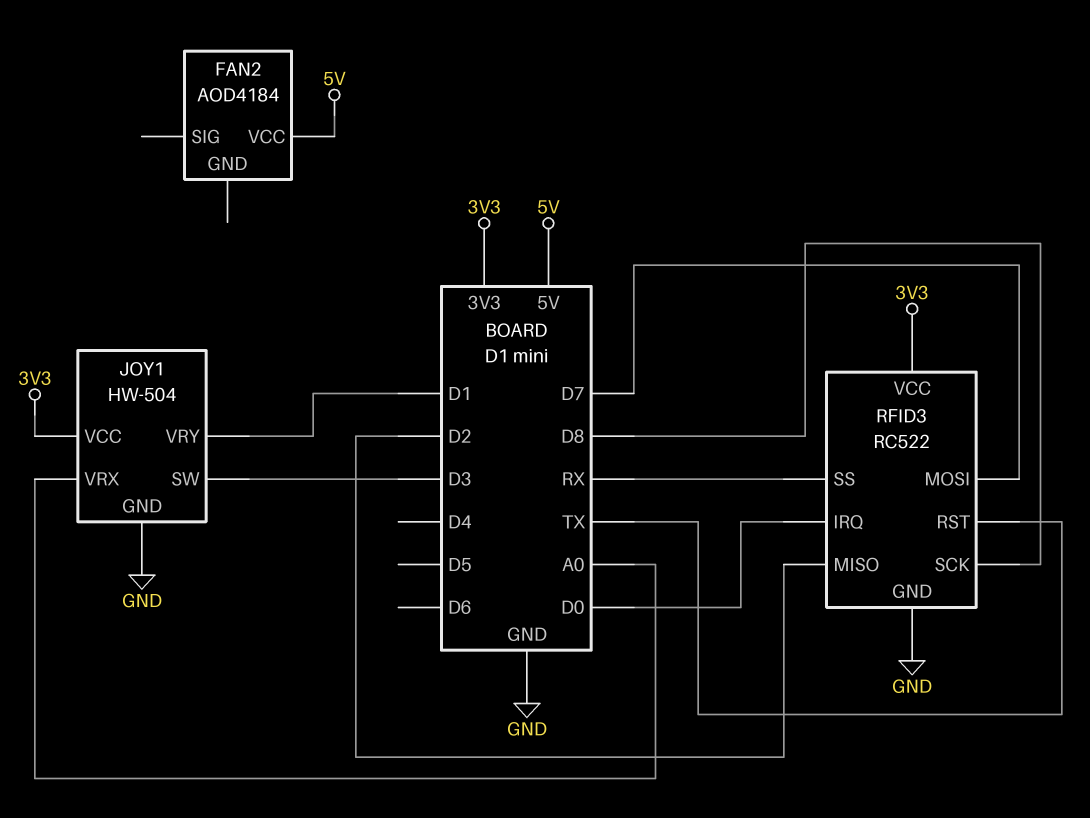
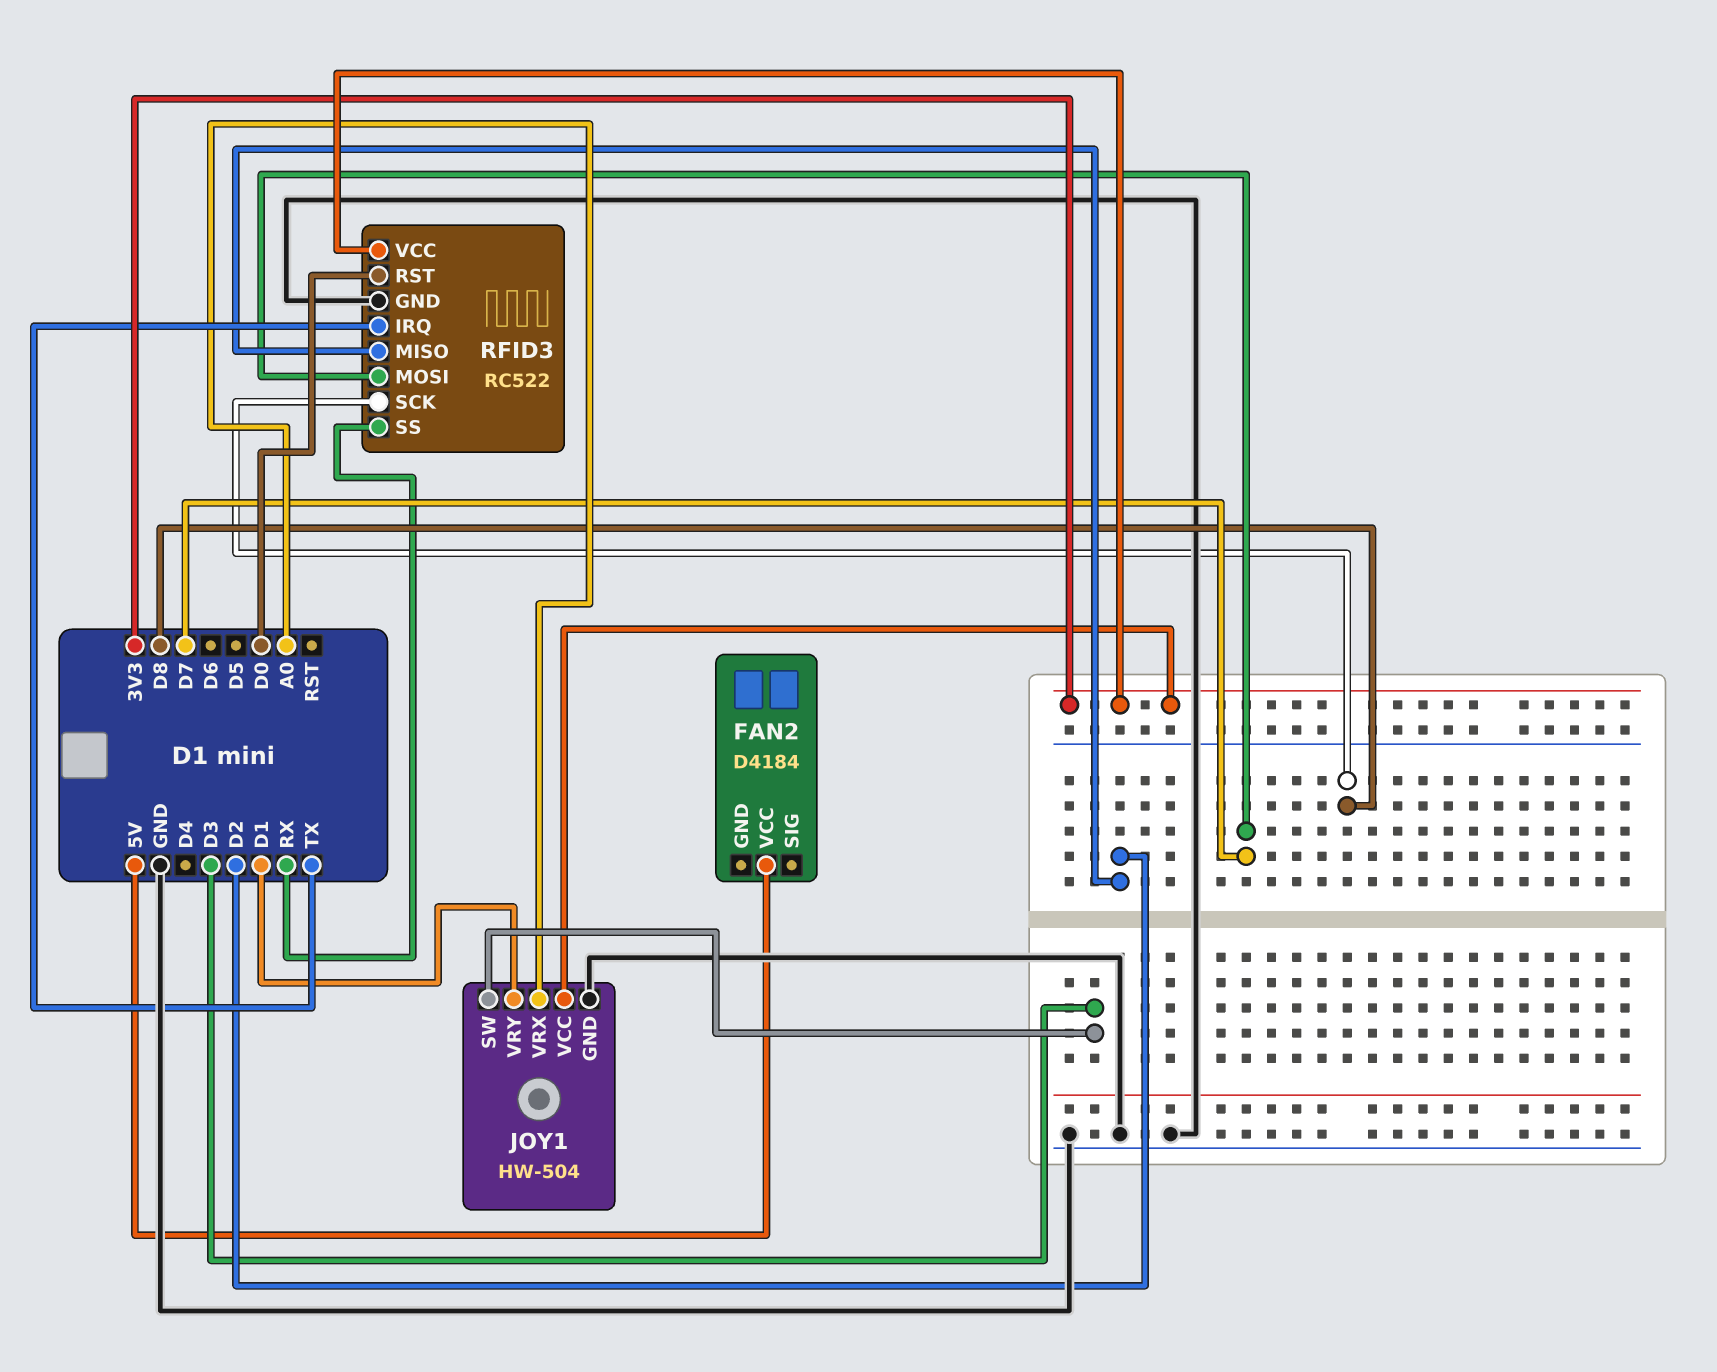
FAN2: AOD4184 -> D4184
RFID3 pin IRQ: D0 -> TX
RFID3 pin RST: TX -> D0

